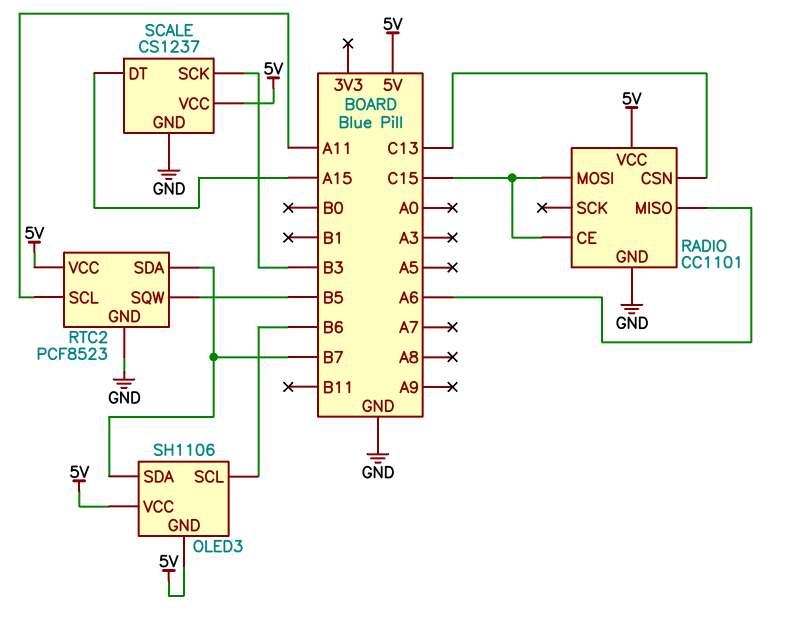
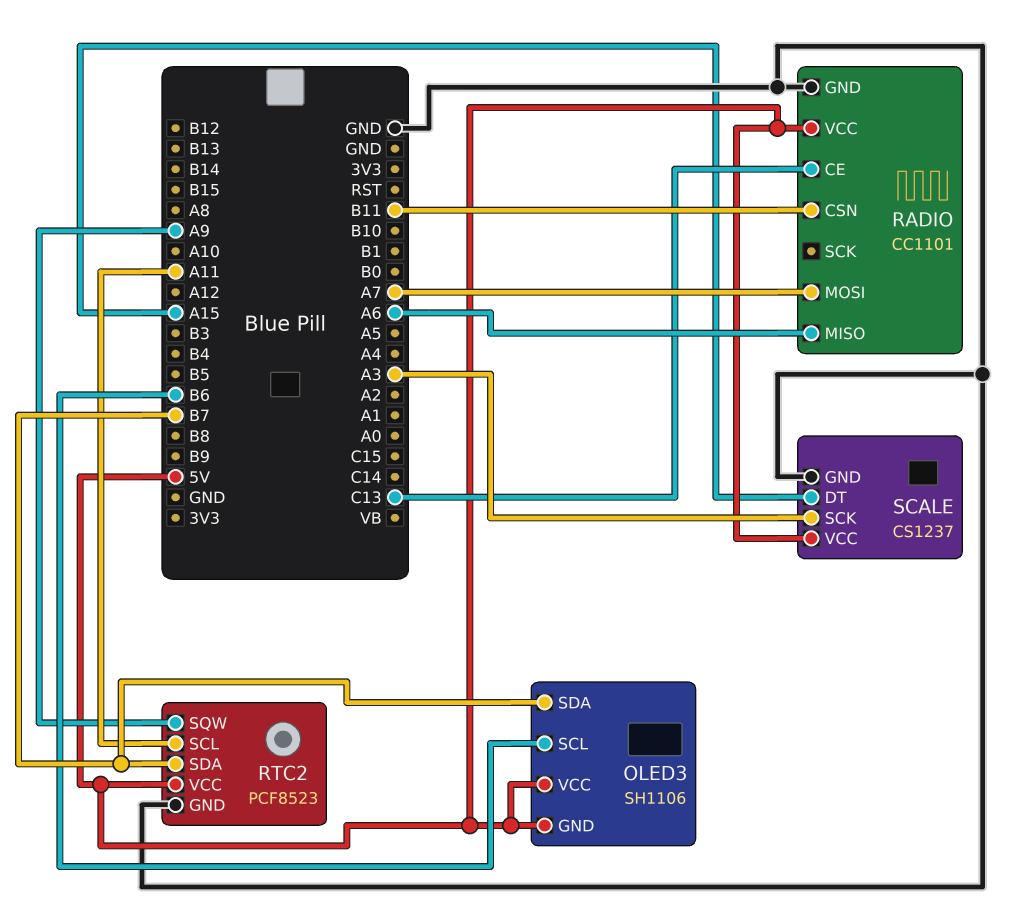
RADIO pin CE: C15 -> C13
RADIO pin CSN: C13 -> B11
RADIO pin MOSI: C15 -> A7
RTC2 pin SQW: B5 -> A9
SCALE pin SCK: B3 -> A3

